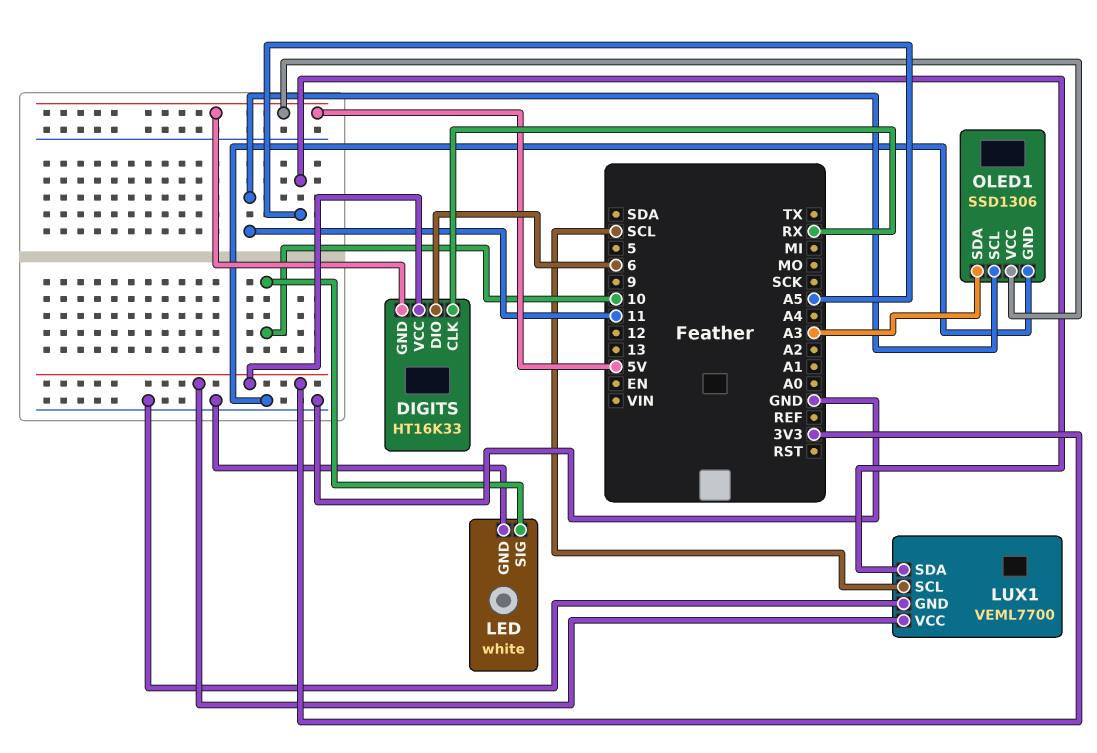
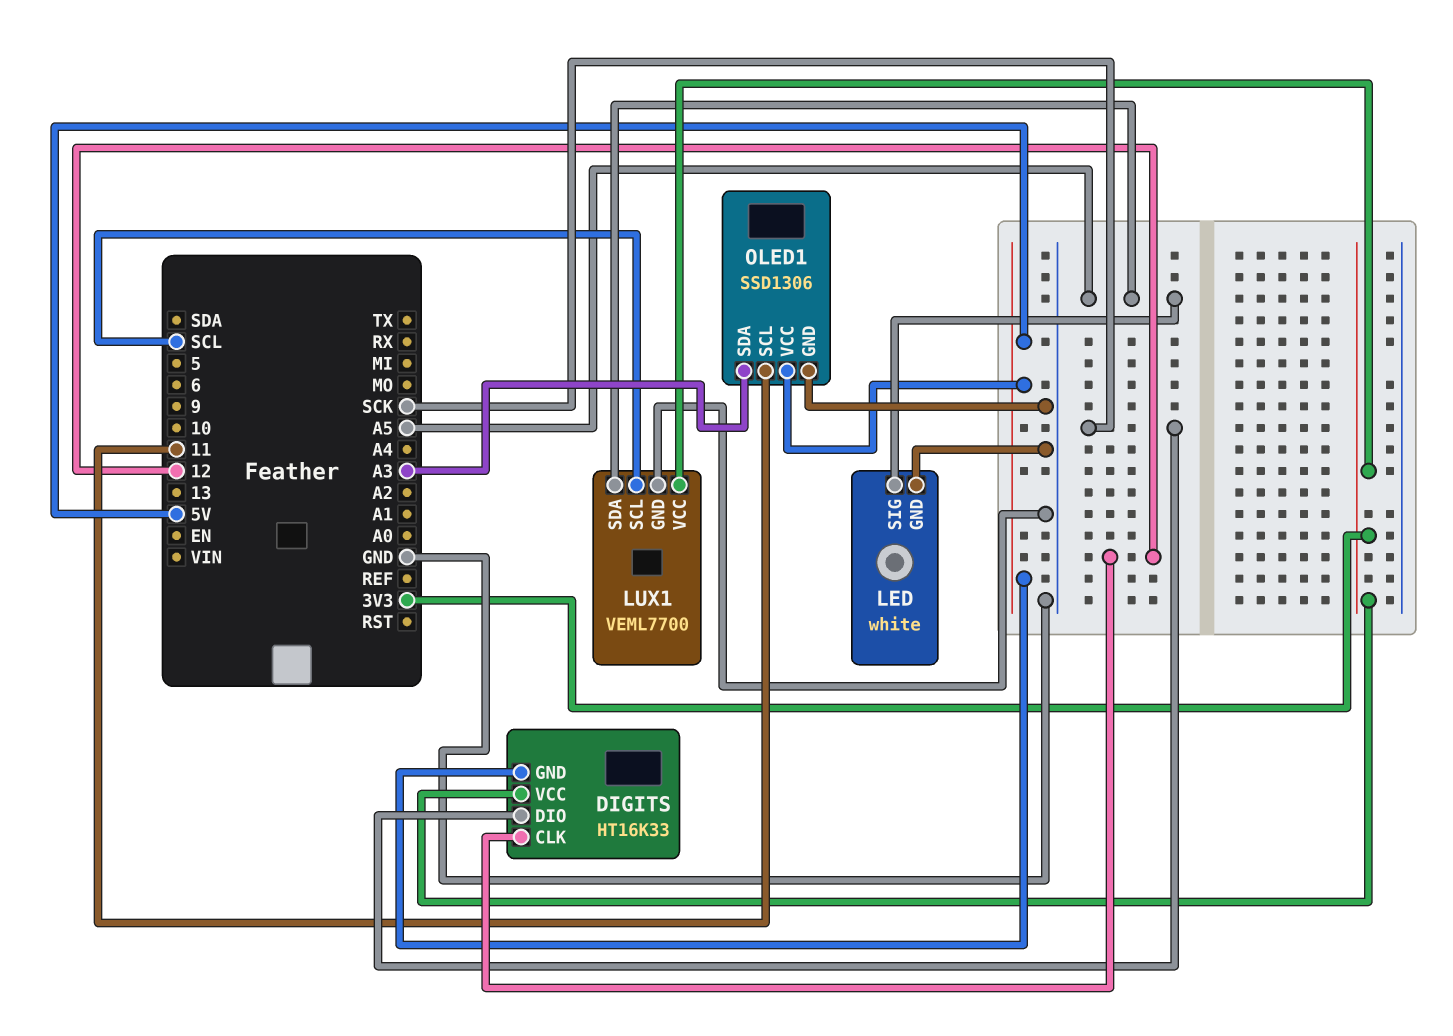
DIGITS pin CLK: RX -> 12
DIGITS pin DIO: 6 -> SCK
LED pin SIG: 10 -> A5

